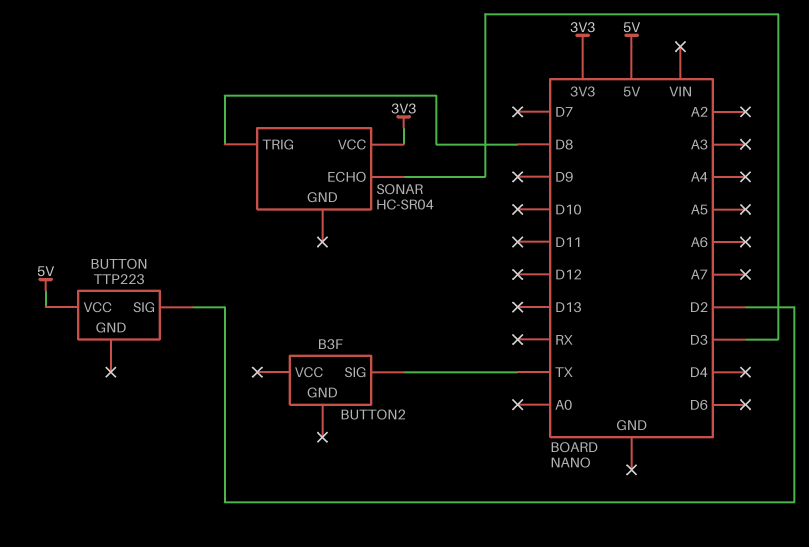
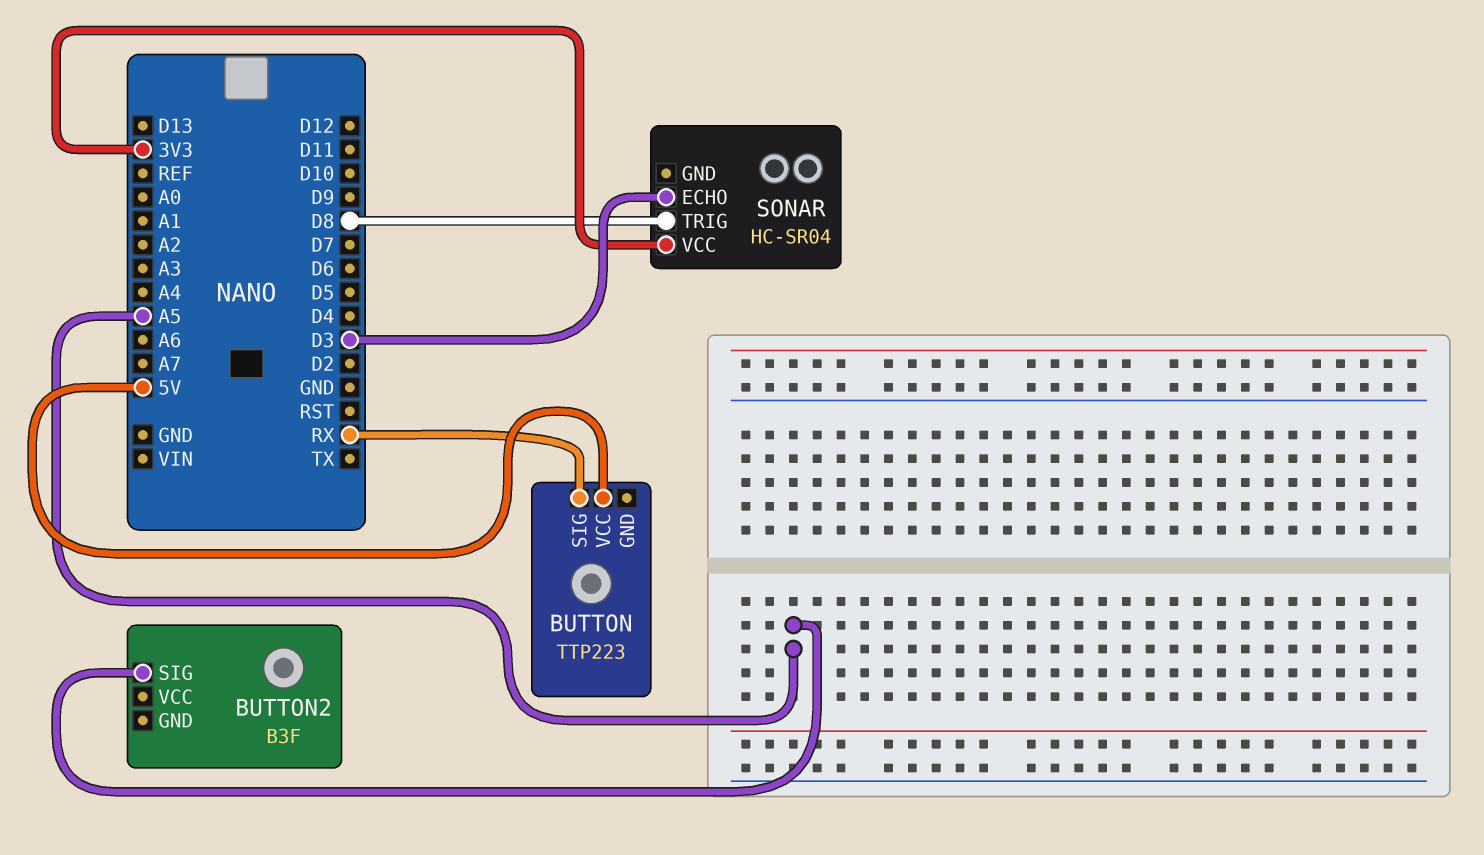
BUTTON pin SIG: D2 -> RX
BUTTON2 pin SIG: TX -> A5

